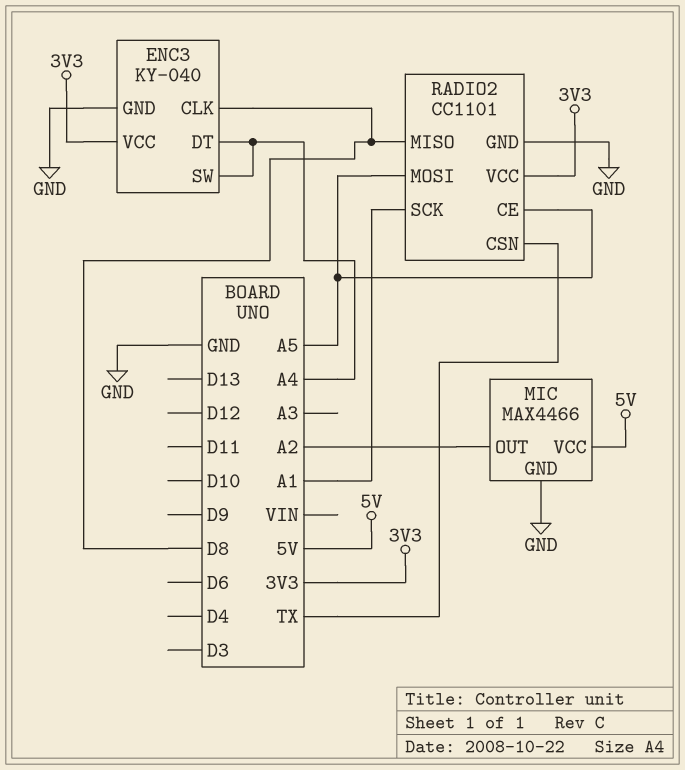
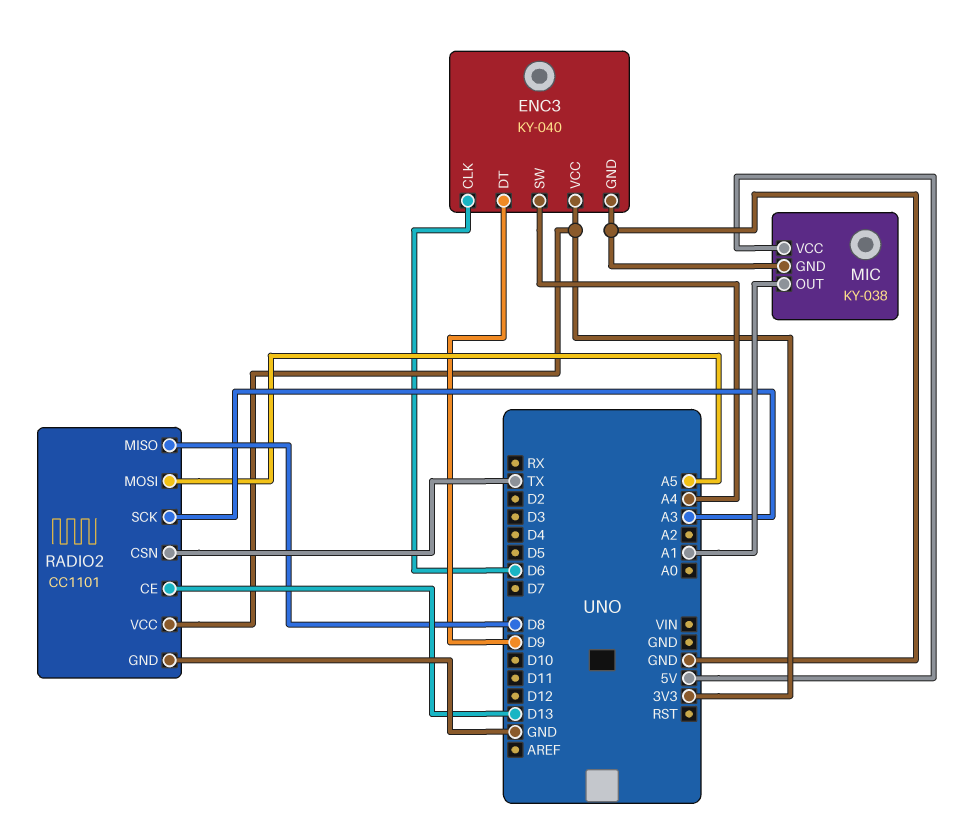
ENC3 pin CLK: D8 -> D6
ENC3 pin DT: A4 -> D9
MIC: MAX4466 -> KY-038
MIC pin OUT: A2 -> A1
RADIO2 pin CE: A5 -> D13
RADIO2 pin SCK: A1 -> A3

